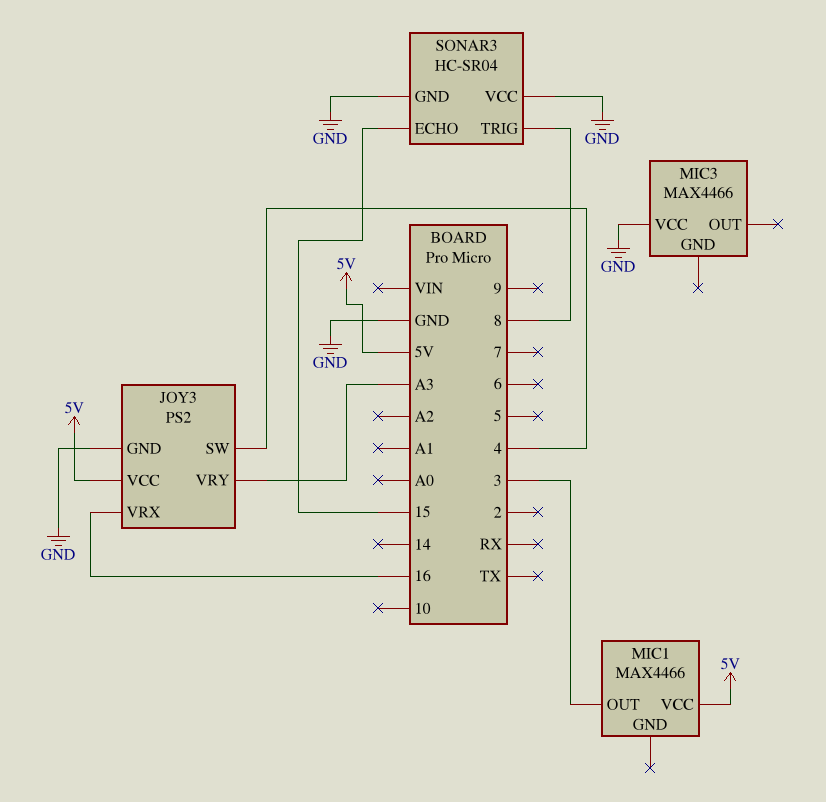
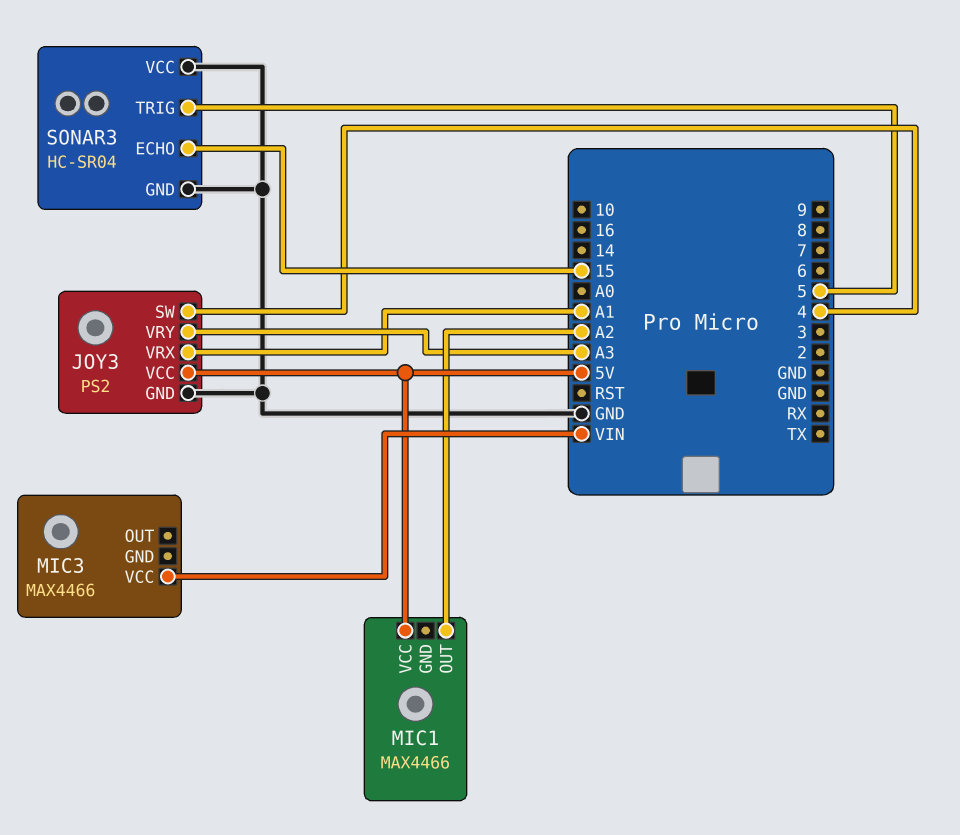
JOY3 pin VRX: 16 -> A1
MIC1 pin OUT: 3 -> A2
MIC3 pin VCC: GND -> VIN
SONAR3 pin TRIG: 8 -> 5

